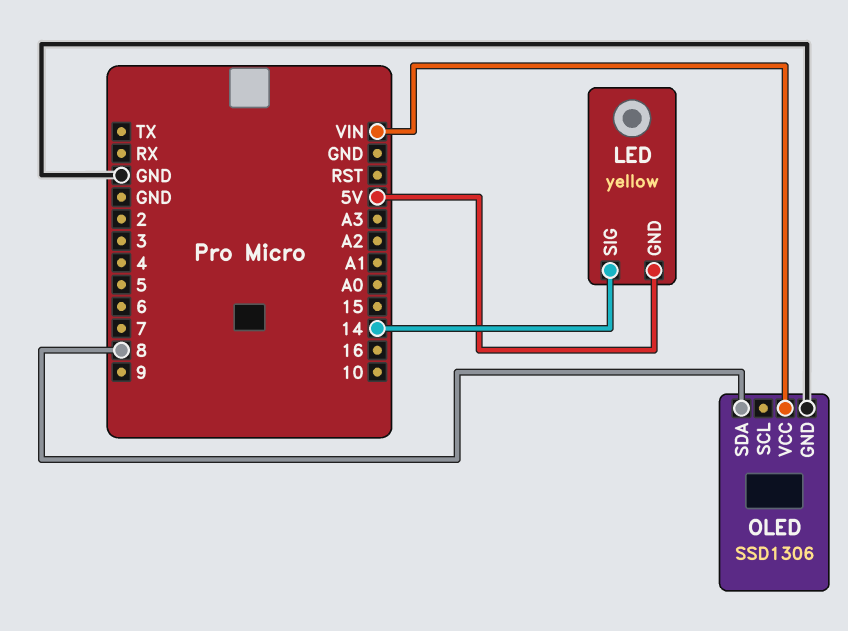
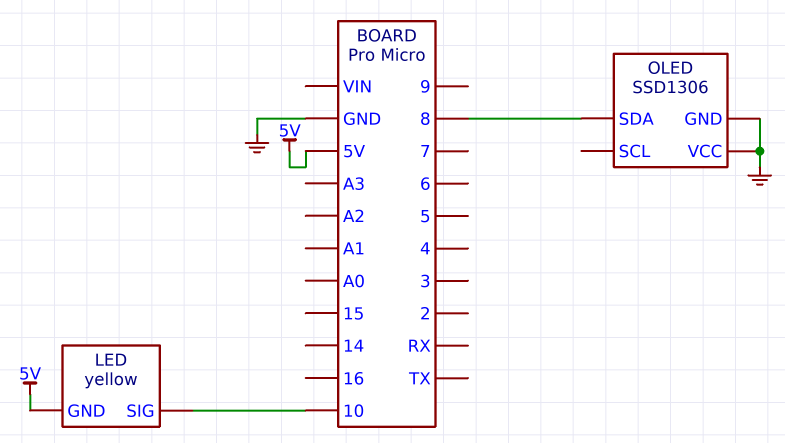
LED pin SIG: 14 -> 10
OLED pin VCC: VIN -> GND

